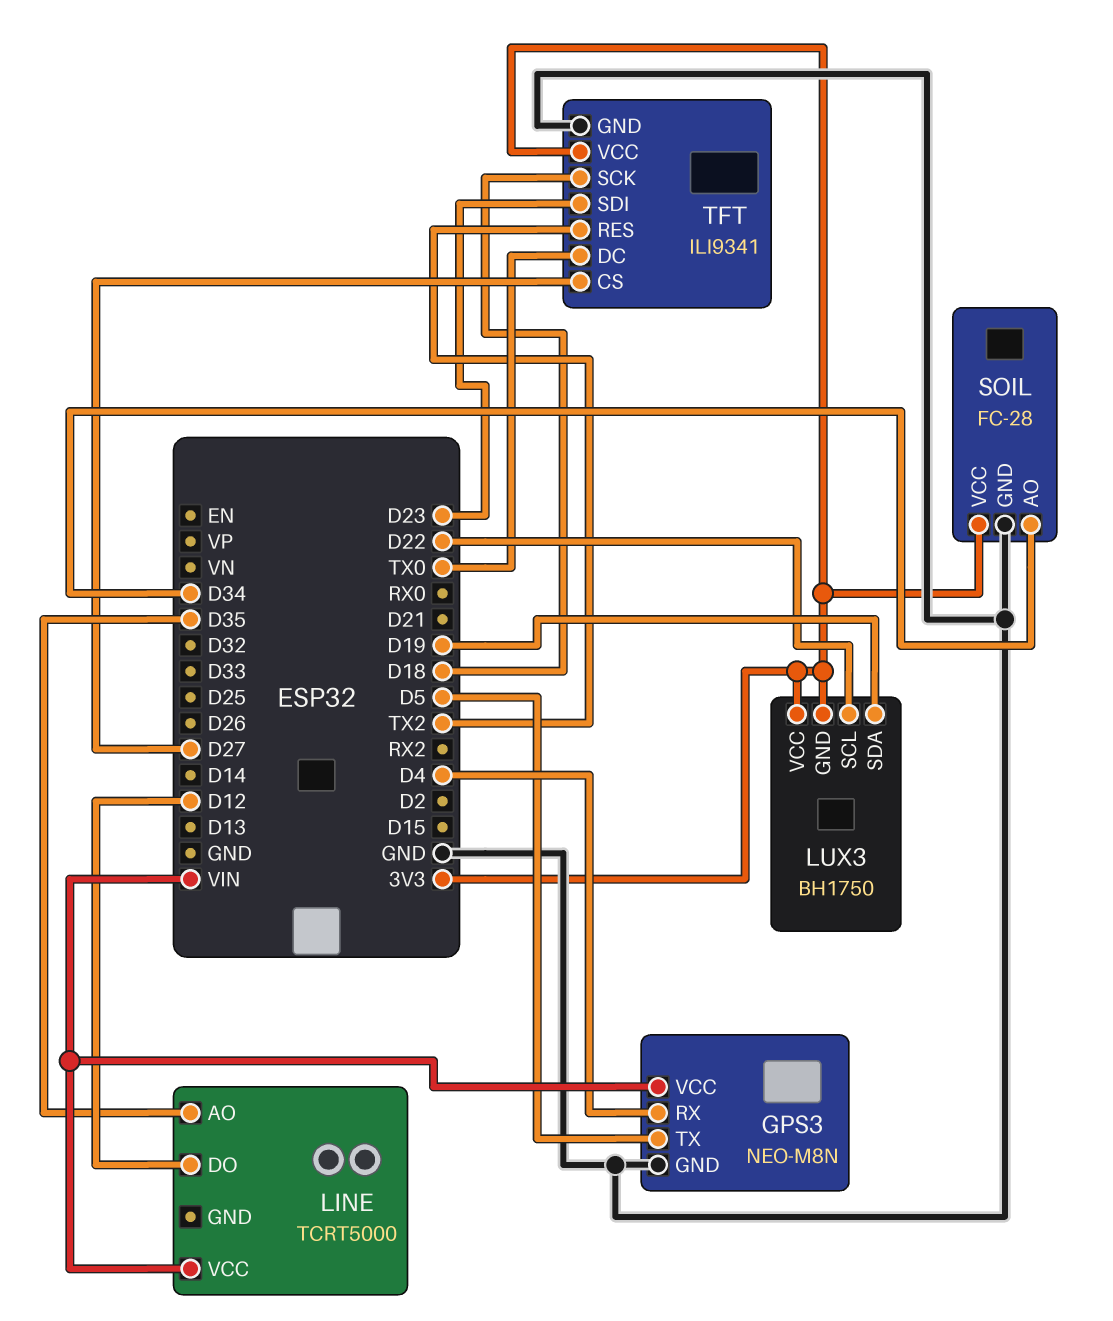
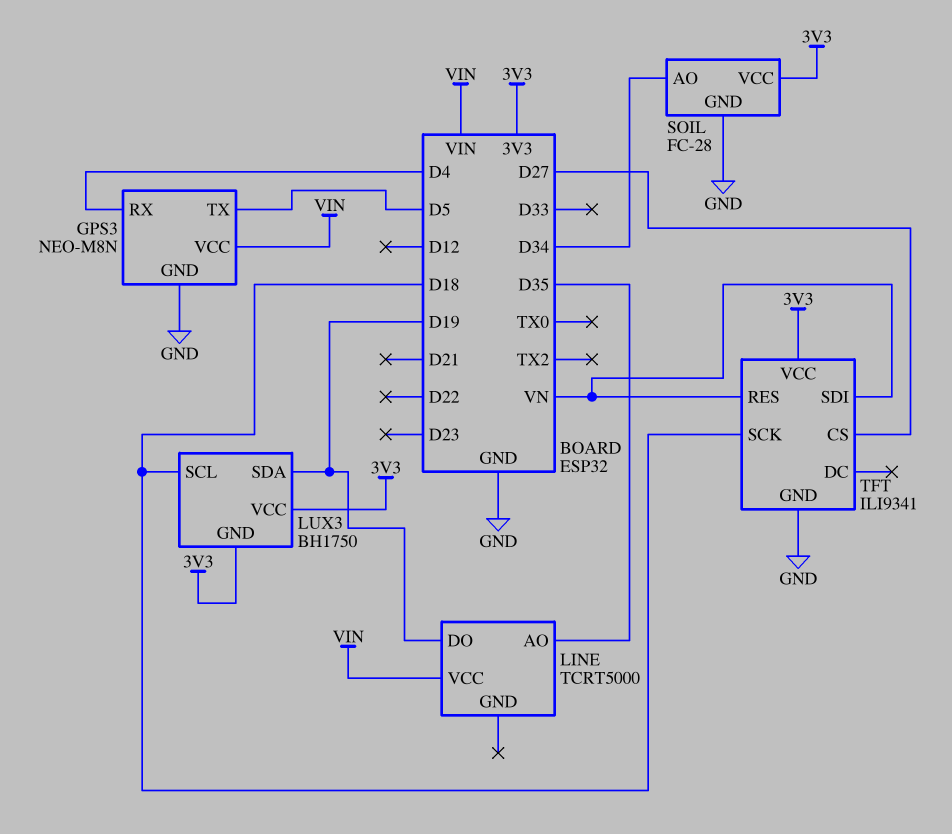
LINE pin DO: D12 -> D19
LUX3 pin SCL: D22 -> D18
TFT pin DC: TX0 -> none
TFT pin RES: TX2 -> VN
TFT pin SDI: D23 -> VN

